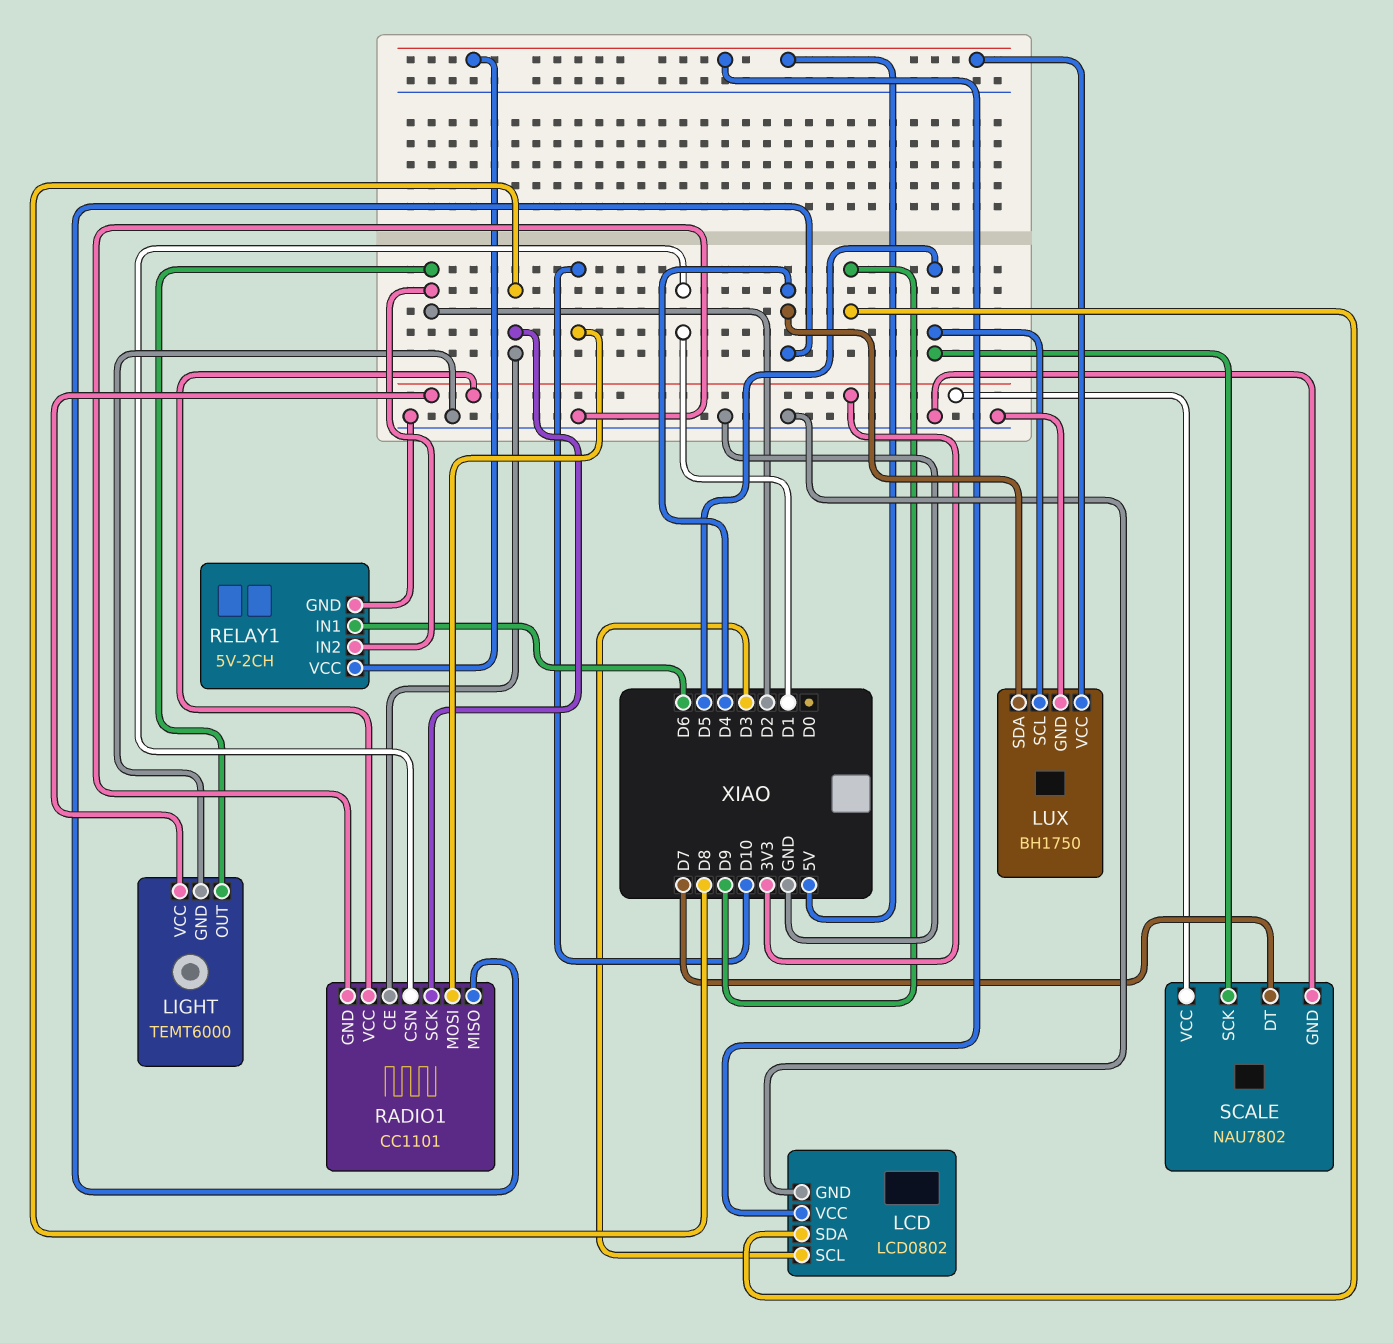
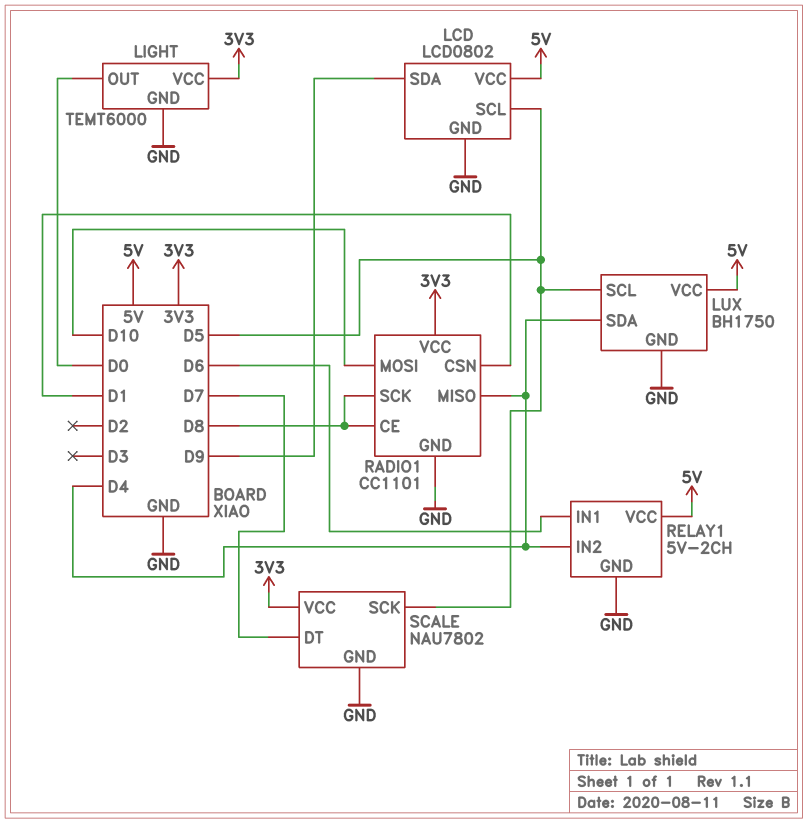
LCD pin SCL: D3 -> D5
LIGHT pin OUT: D2 -> D0
RELAY1 pin IN2: D2 -> D4

